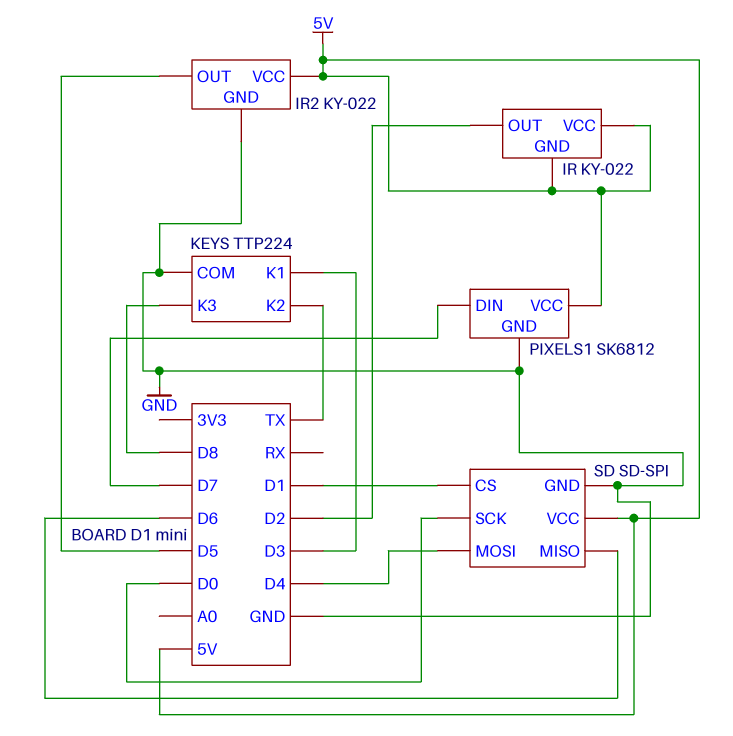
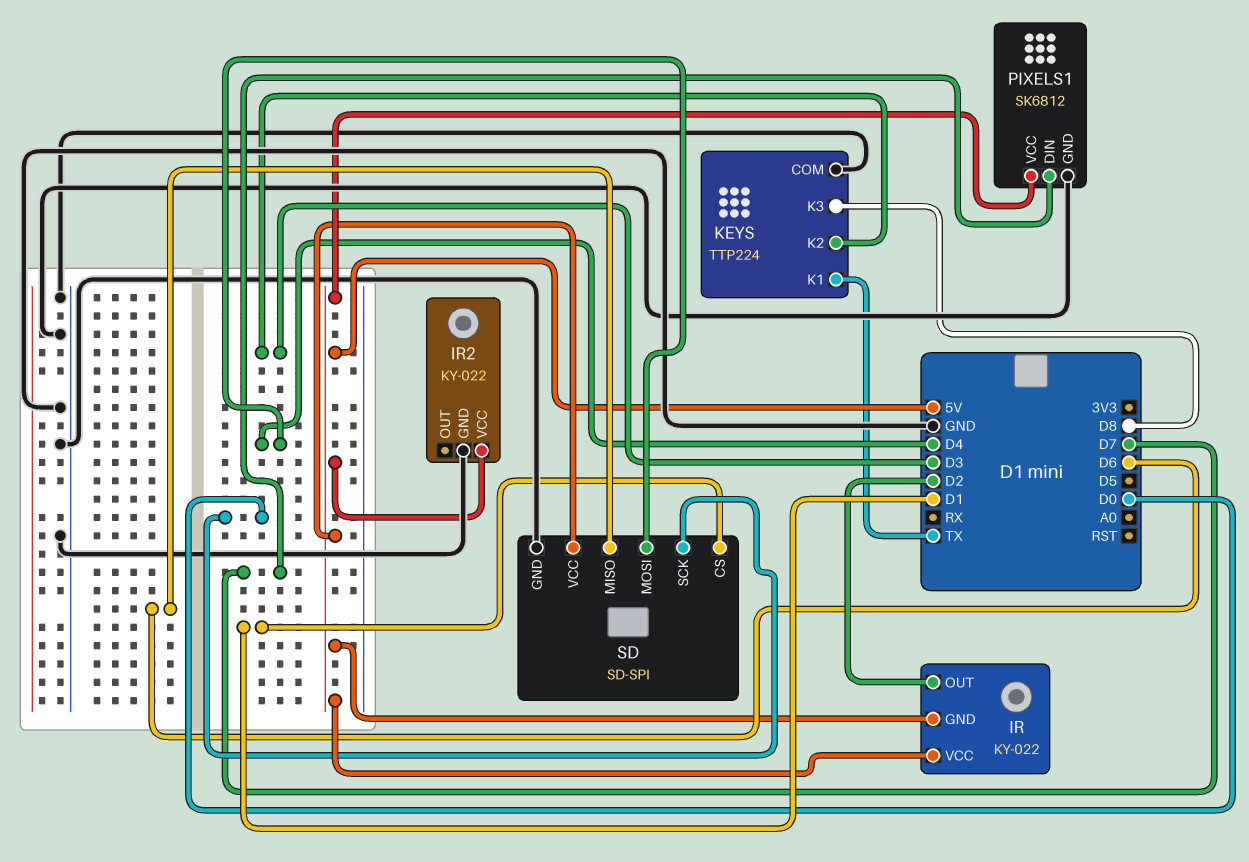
IR2 pin OUT: D5 -> none
KEYS pin K1: D3 -> TX
KEYS pin K2: TX -> D3

